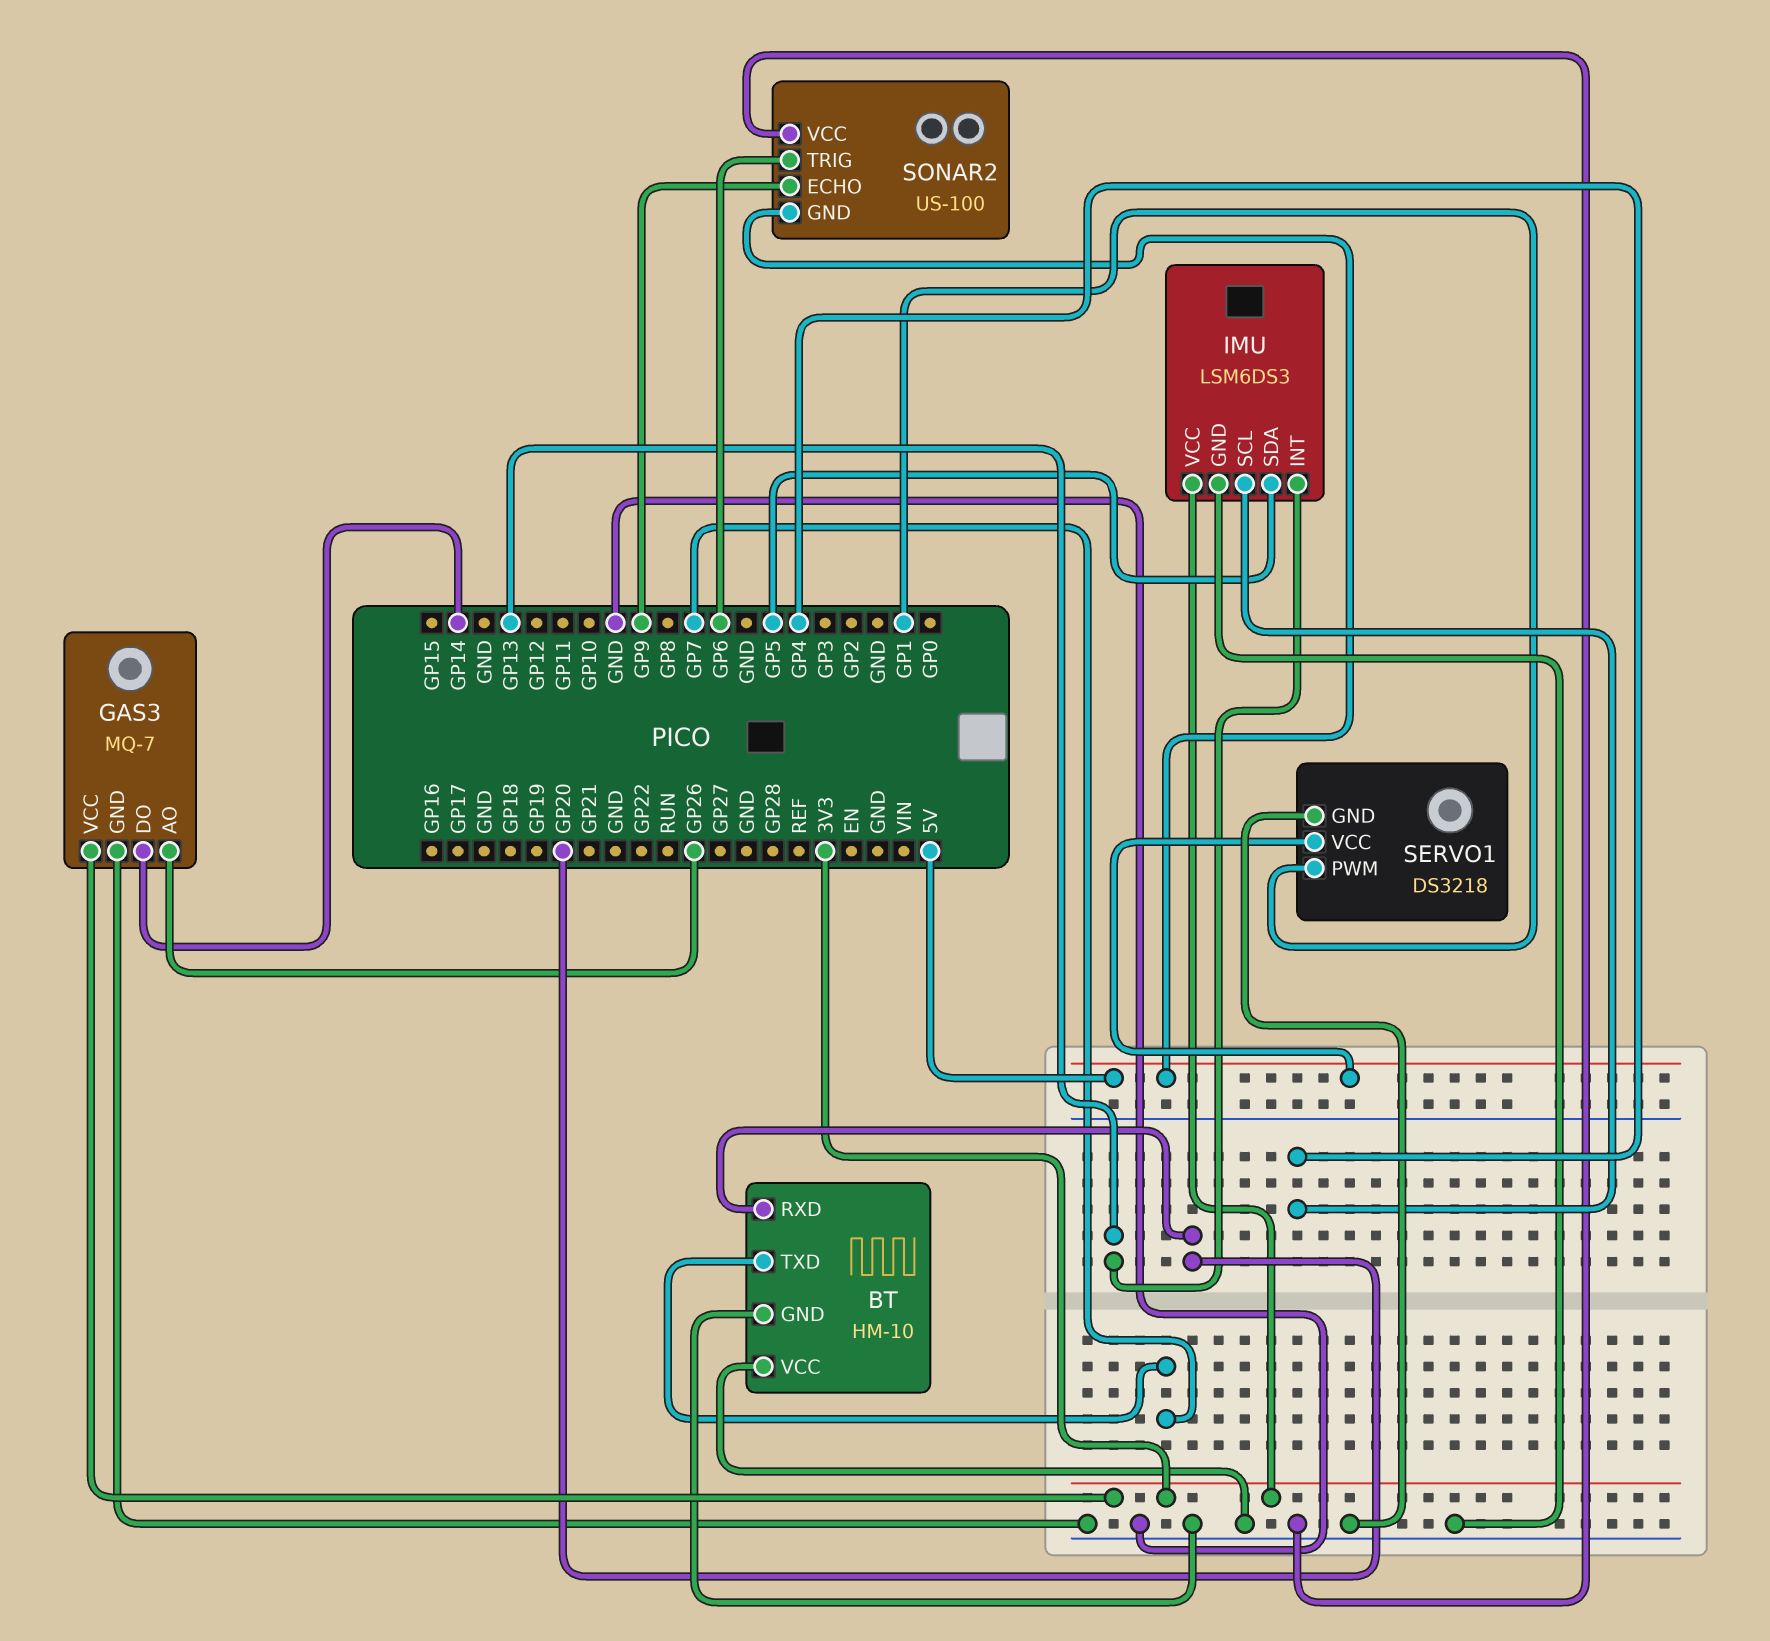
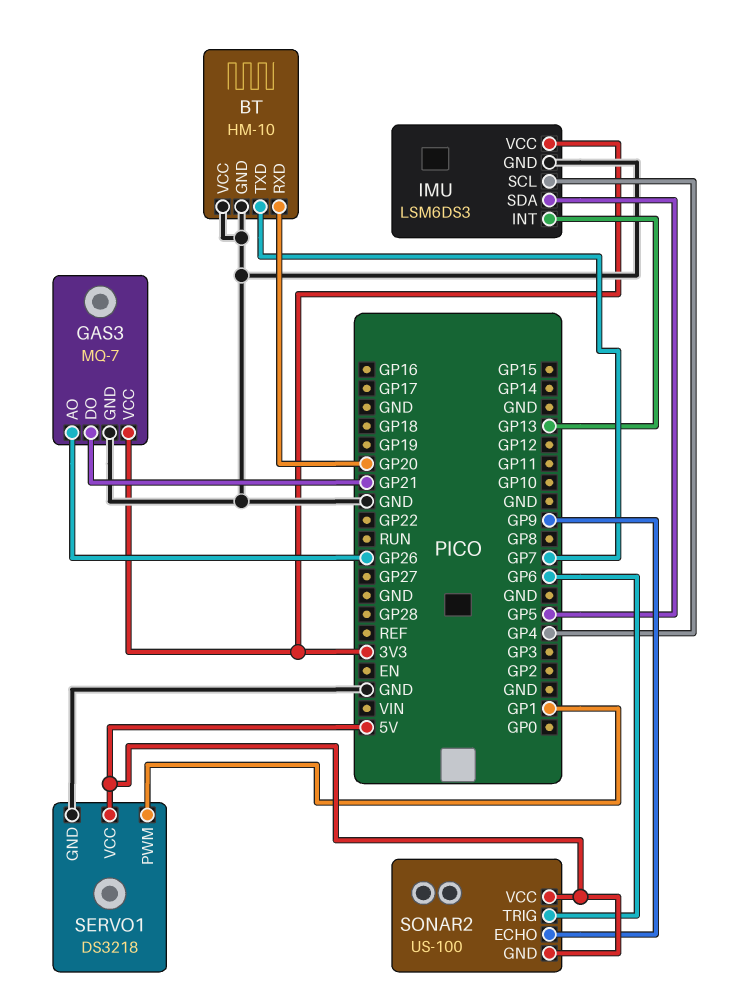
GAS3 pin DO: GP14 -> GP21
SONAR2 pin VCC: GND -> 5V

